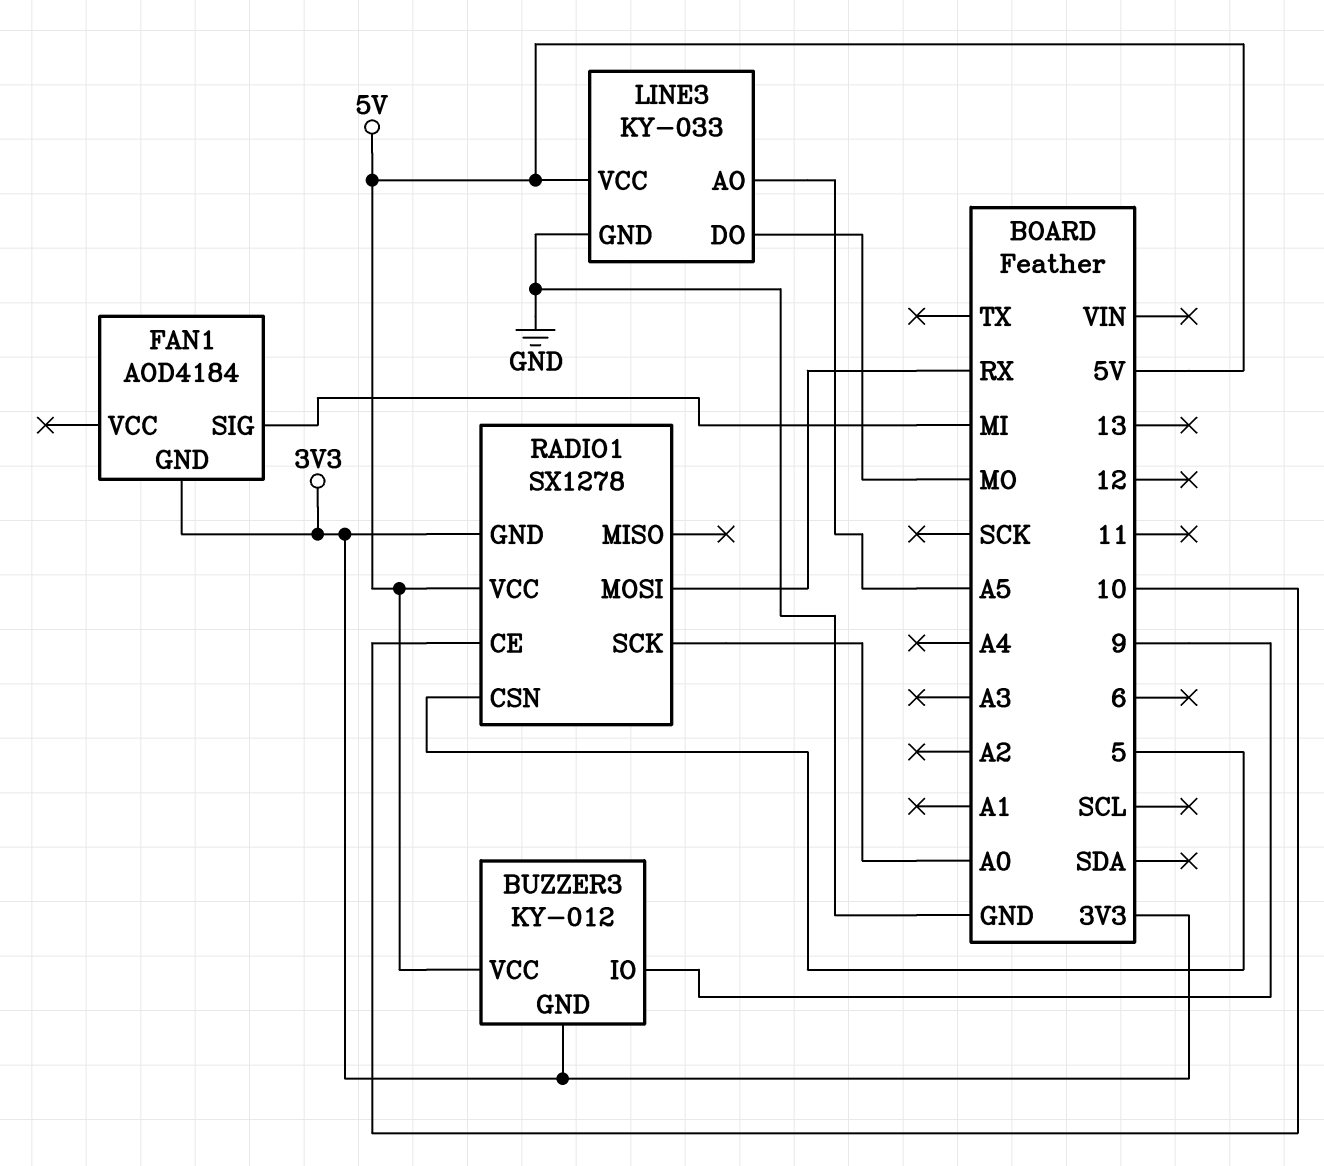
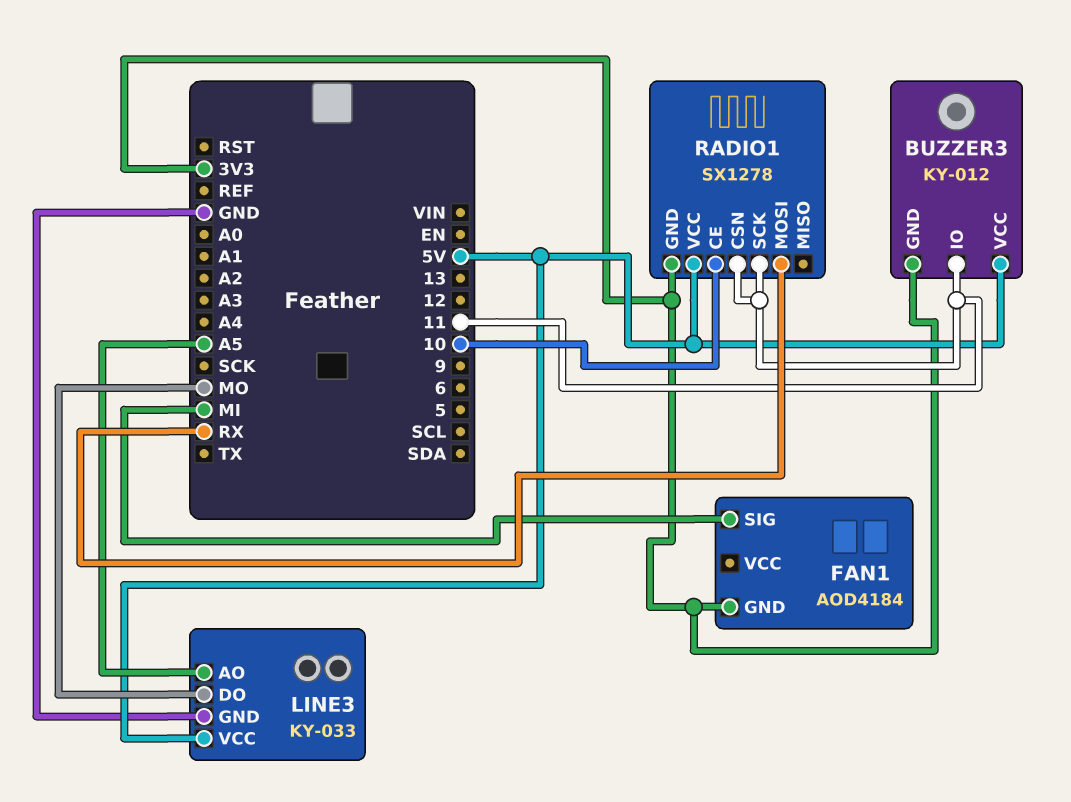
BUZZER3 pin IO: 9 -> 11
RADIO1 pin CSN: 5 -> 11
RADIO1 pin SCK: A0 -> 11

